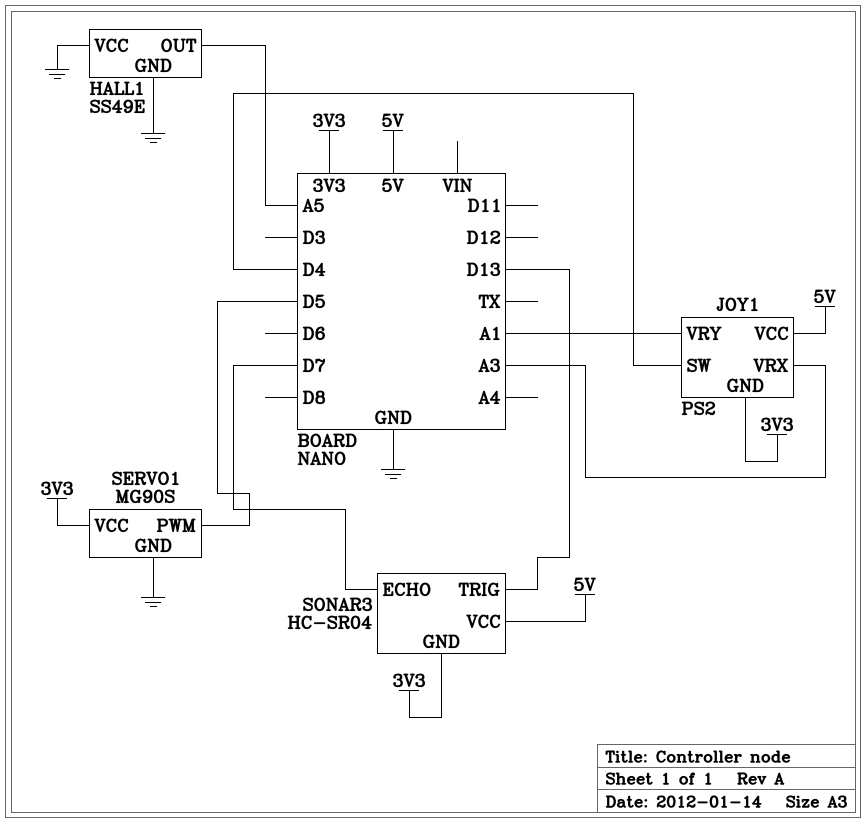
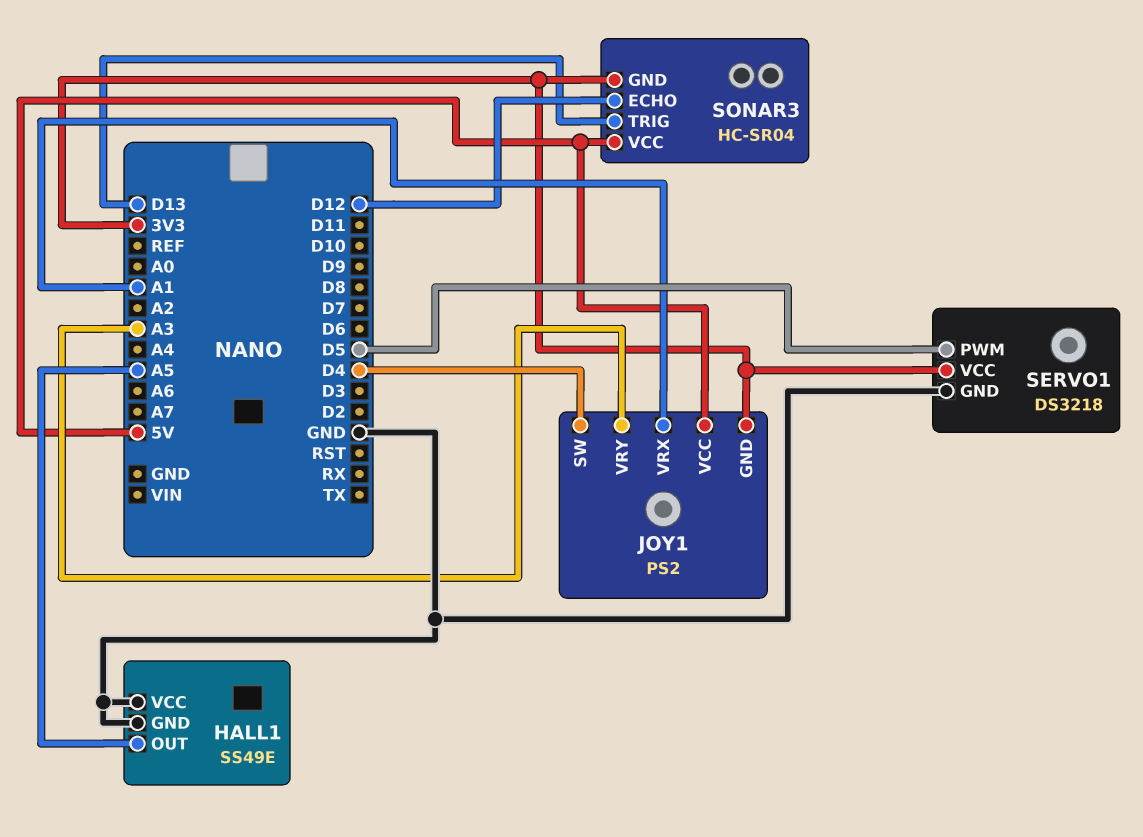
JOY1 pin VRX: A3 -> A1
JOY1 pin VRY: A1 -> A3
SERVO1: MG90S -> DS3218
SONAR3 pin ECHO: D7 -> D12

